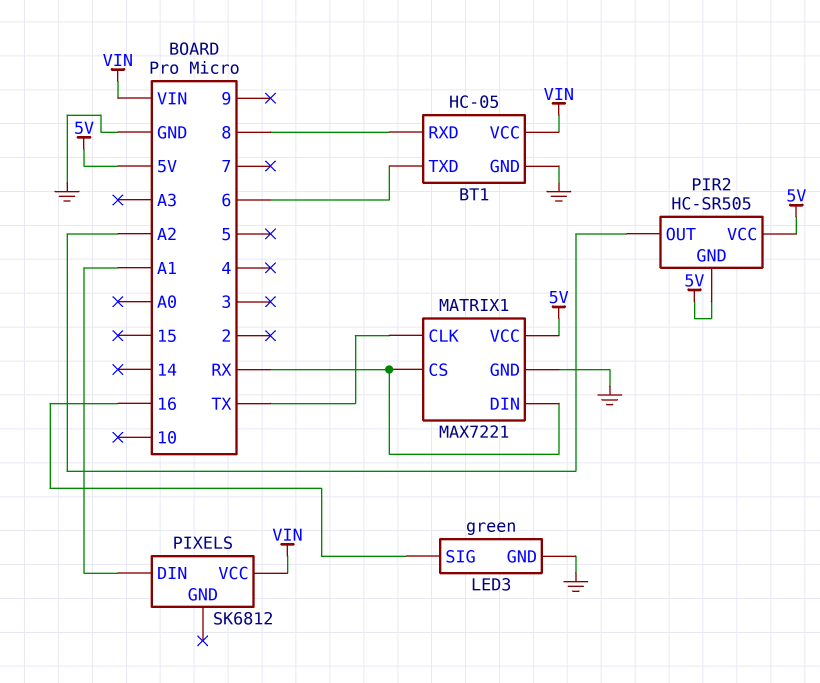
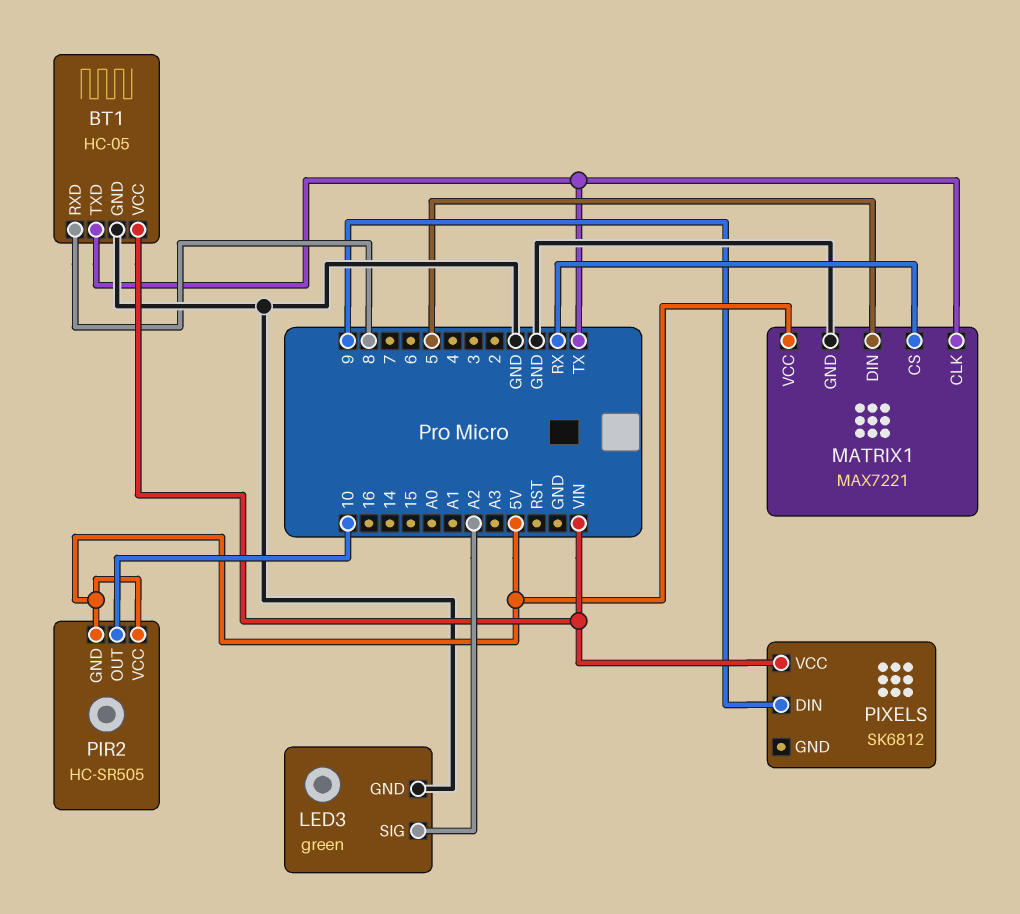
BT1 pin TXD: 6 -> TX
LED3 pin SIG: 16 -> A2
MATRIX1 pin DIN: RX -> 5
PIR2 pin OUT: A2 -> 10
PIXELS pin DIN: A1 -> 9

